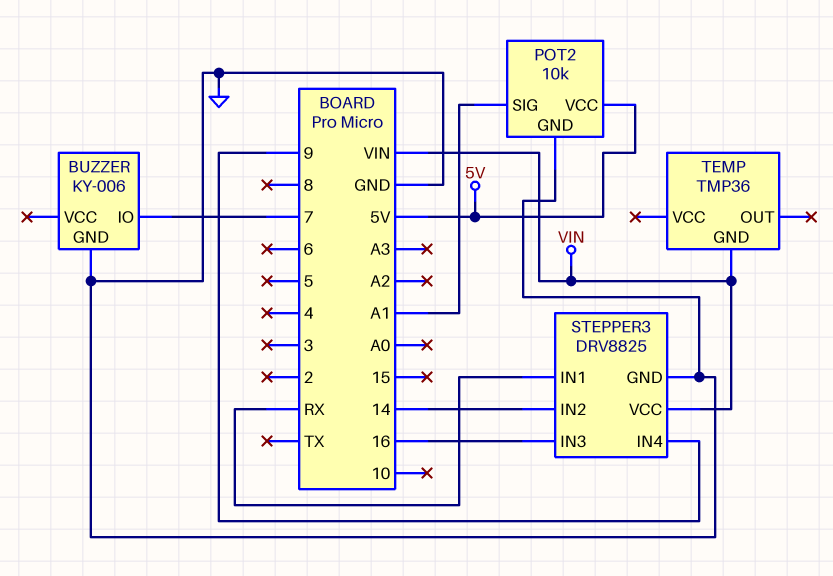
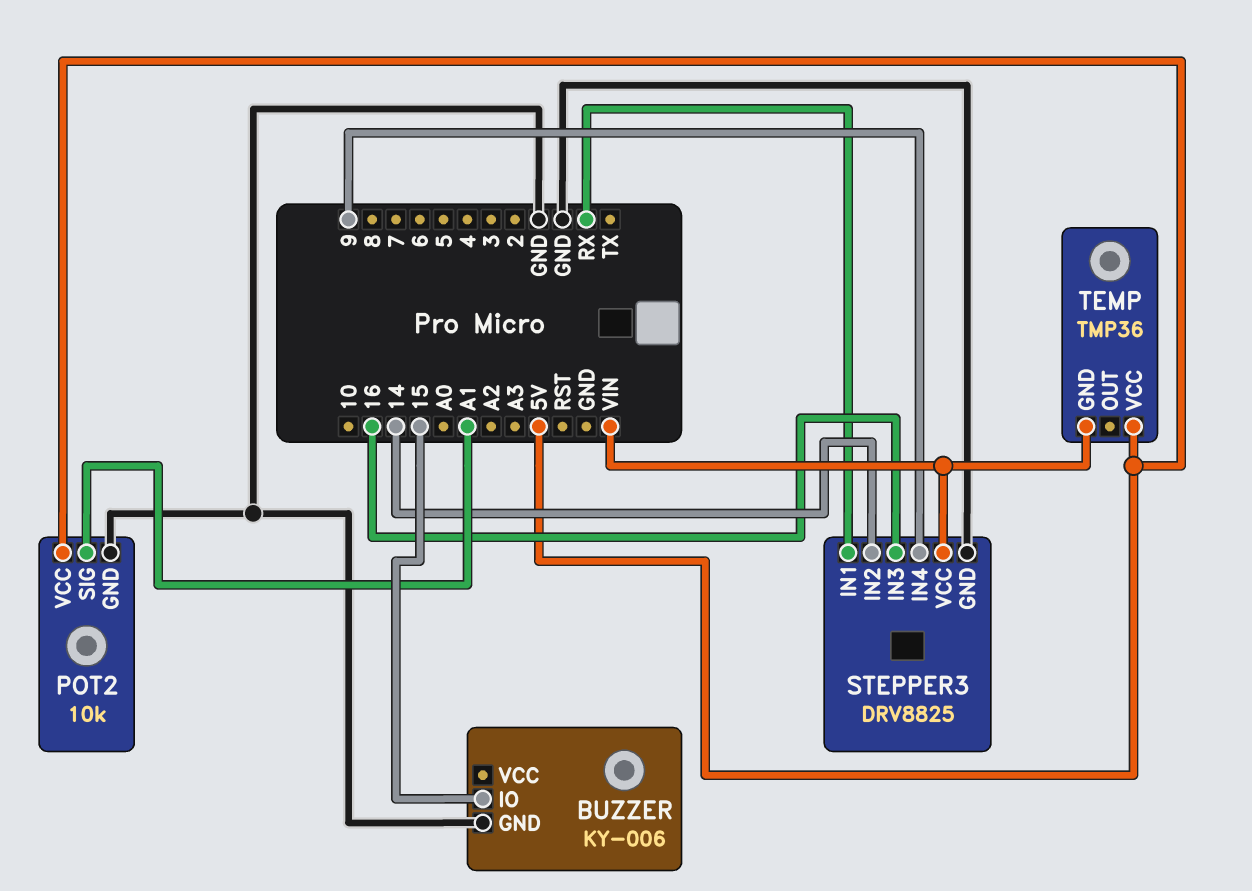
BUZZER pin IO: 7 -> 15
TEMP pin VCC: none -> 5V

